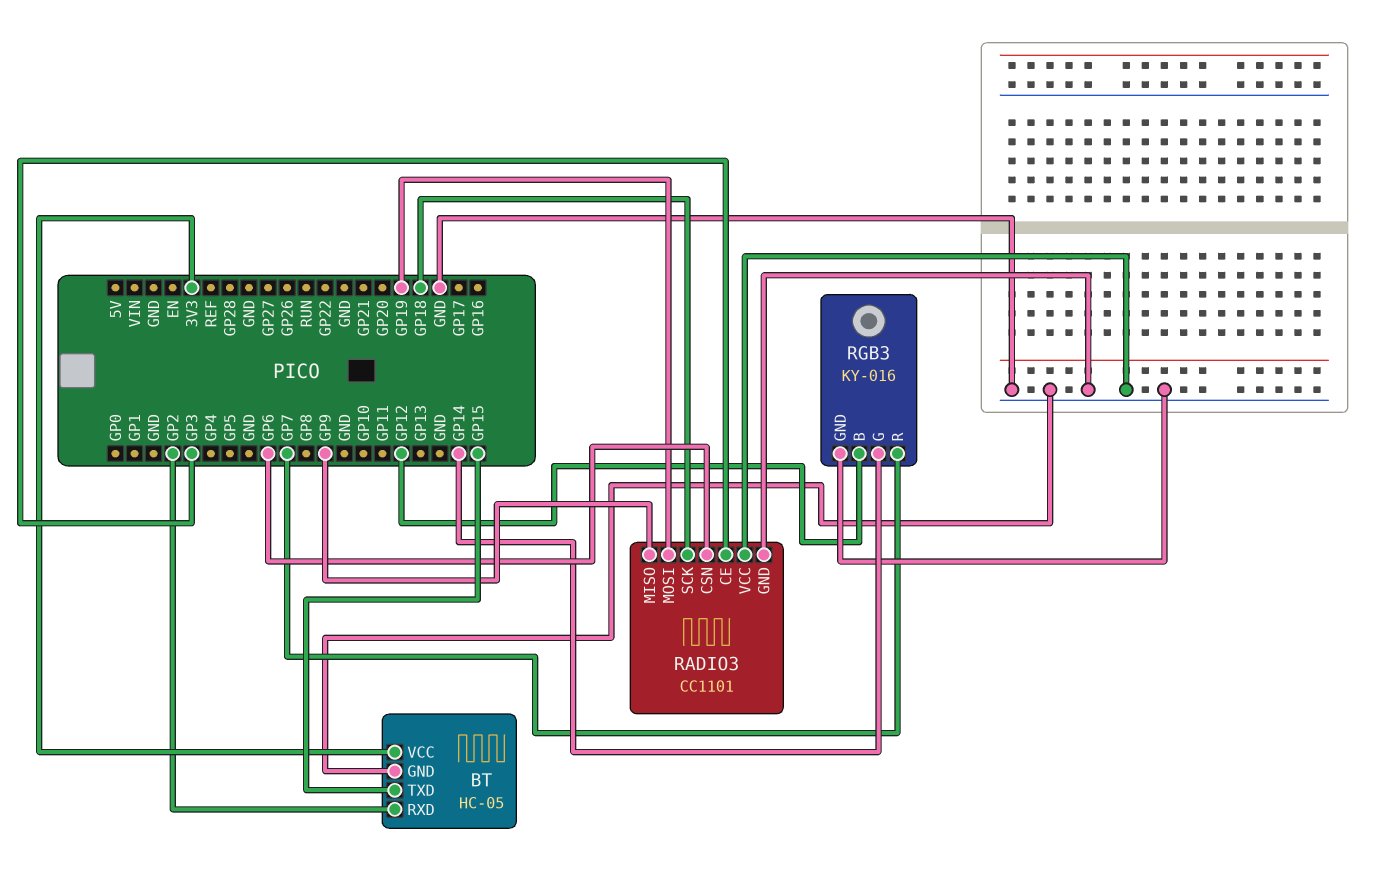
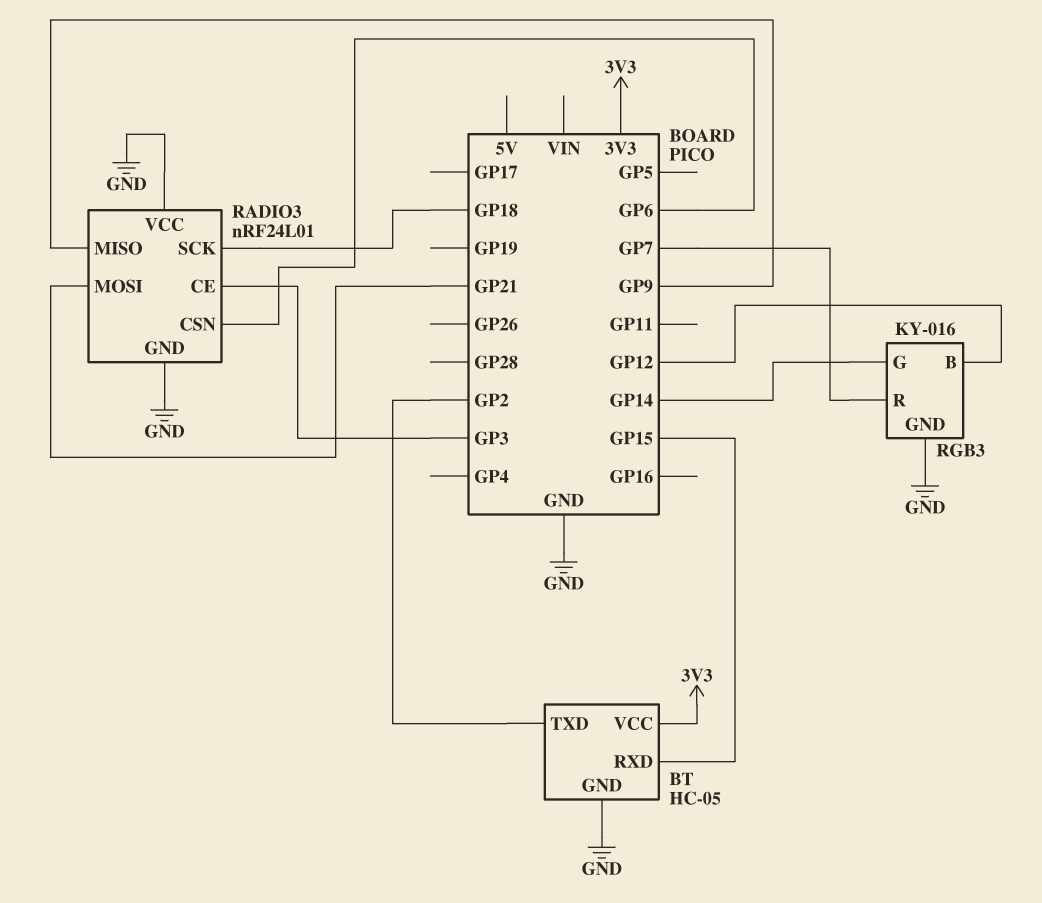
BT pin RXD: GP2 -> GP15
BT pin TXD: GP15 -> GP2
RADIO3: CC1101 -> nRF24L01
RADIO3 pin MOSI: GP19 -> GP21

